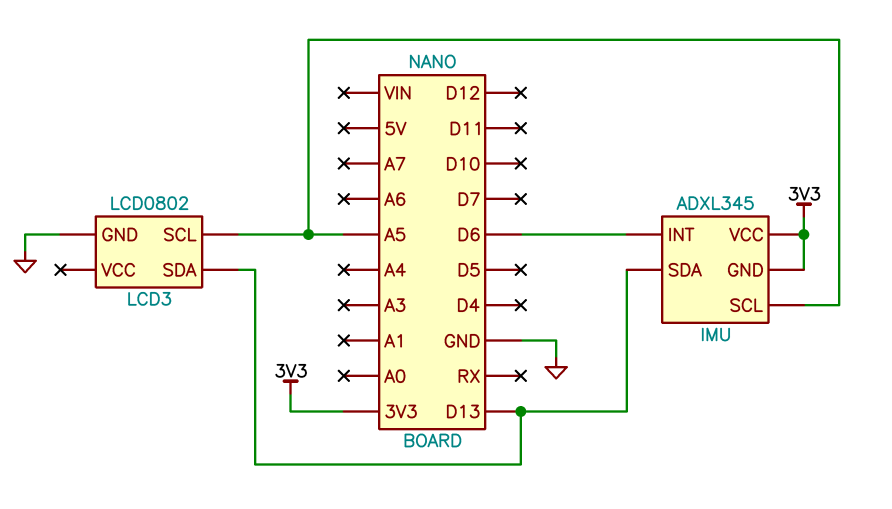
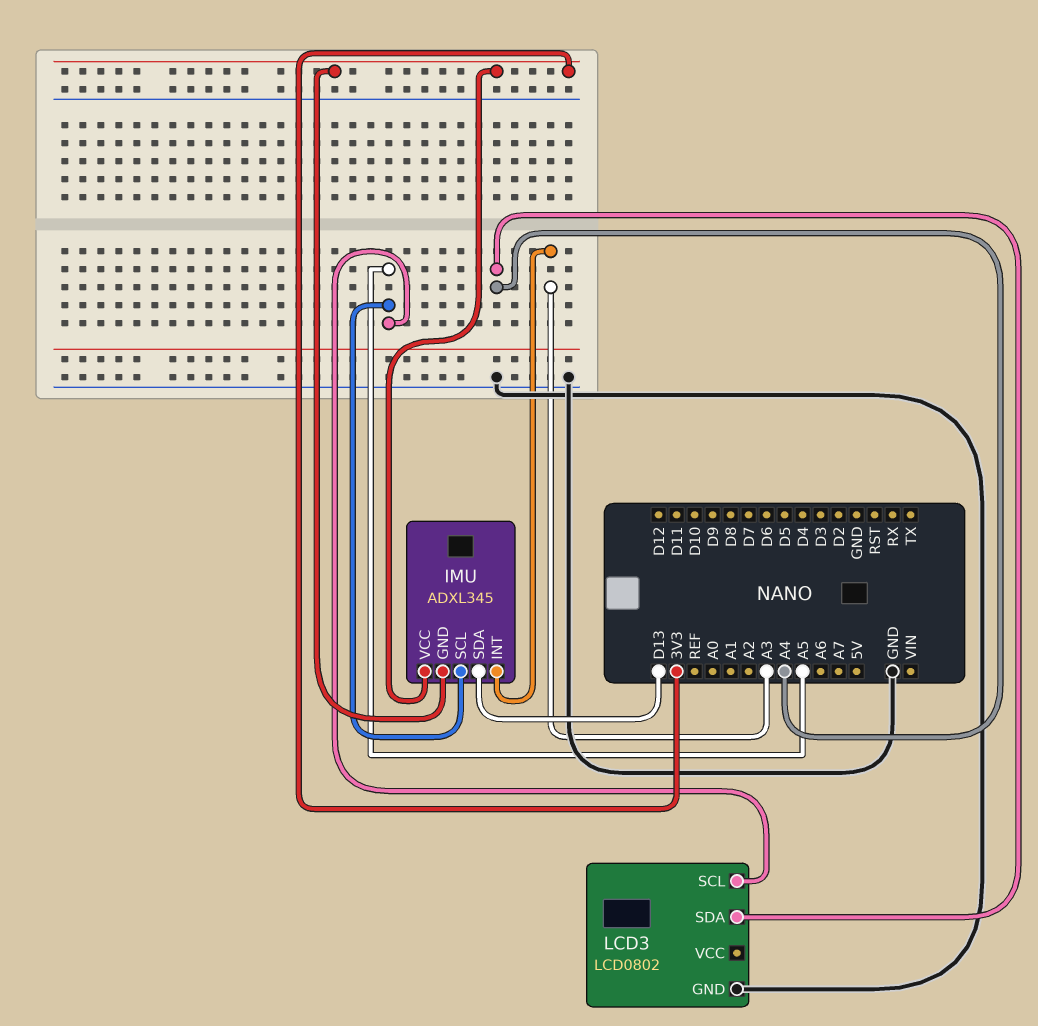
IMU pin INT: D6 -> A3
LCD3 pin SDA: D13 -> A4

